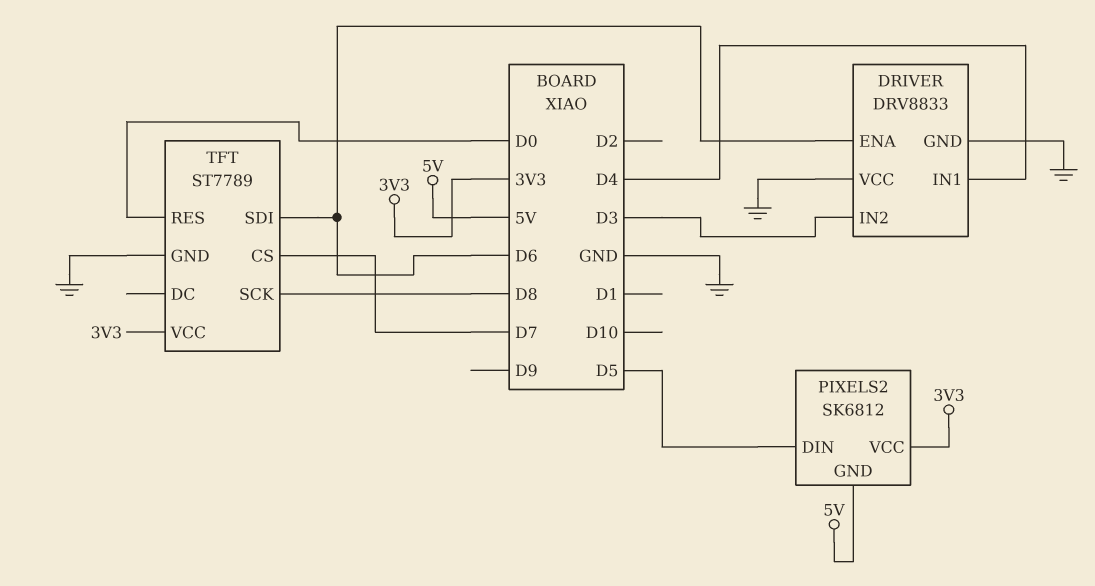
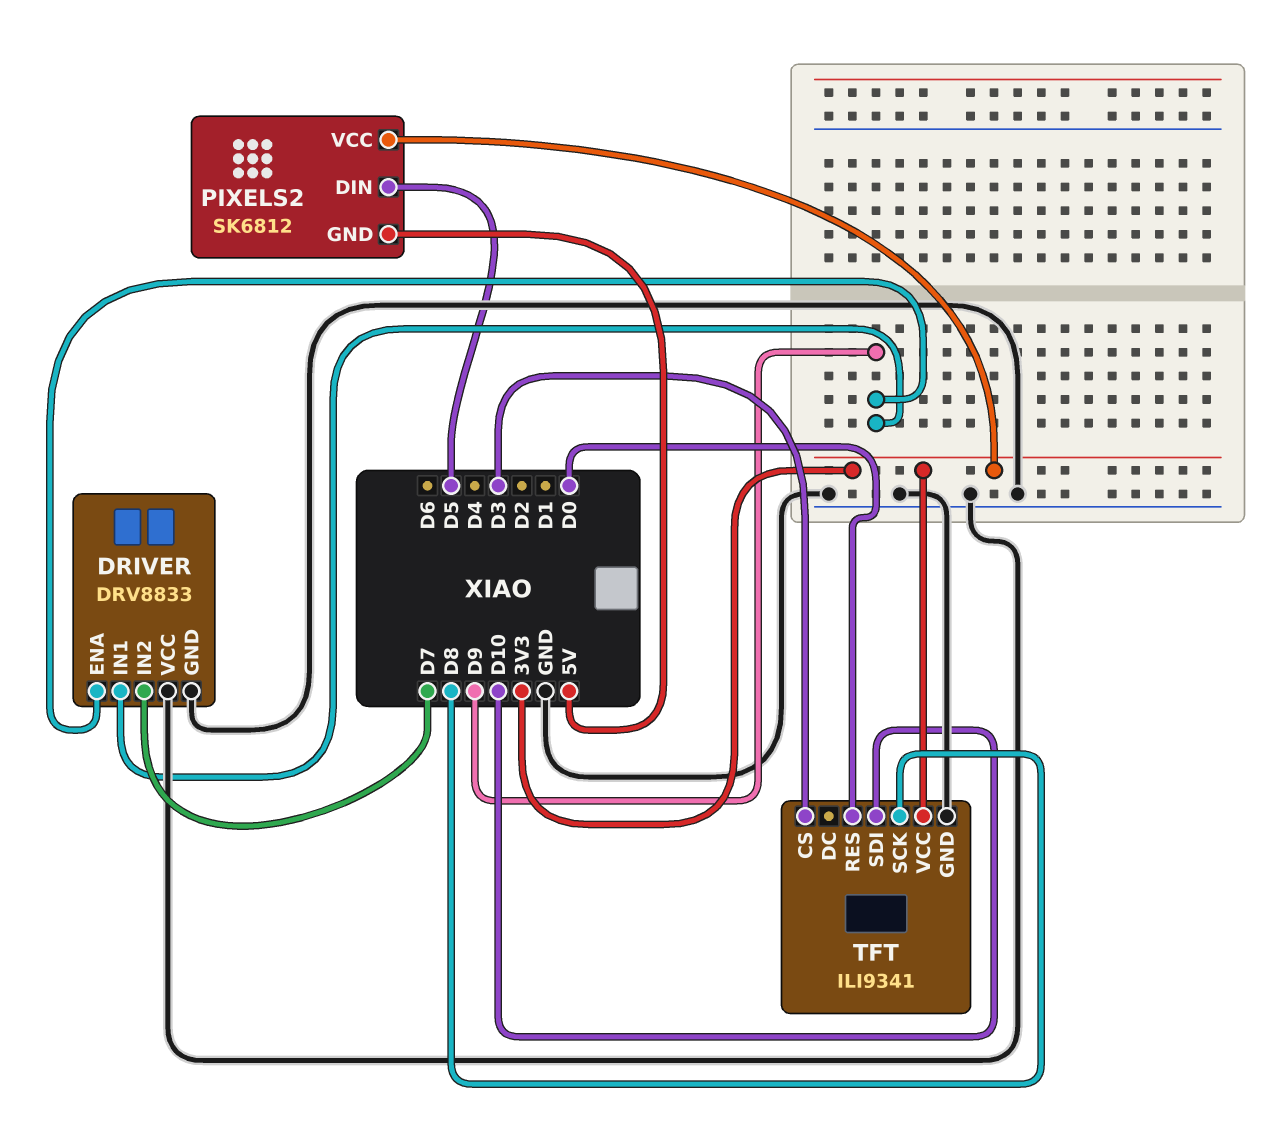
DRIVER pin ENA: D6 -> D9
DRIVER pin IN1: D4 -> D9
DRIVER pin IN2: D3 -> D7
TFT: ST7789 -> ILI9341
TFT pin CS: D7 -> D3
TFT pin SDI: D6 -> D10

